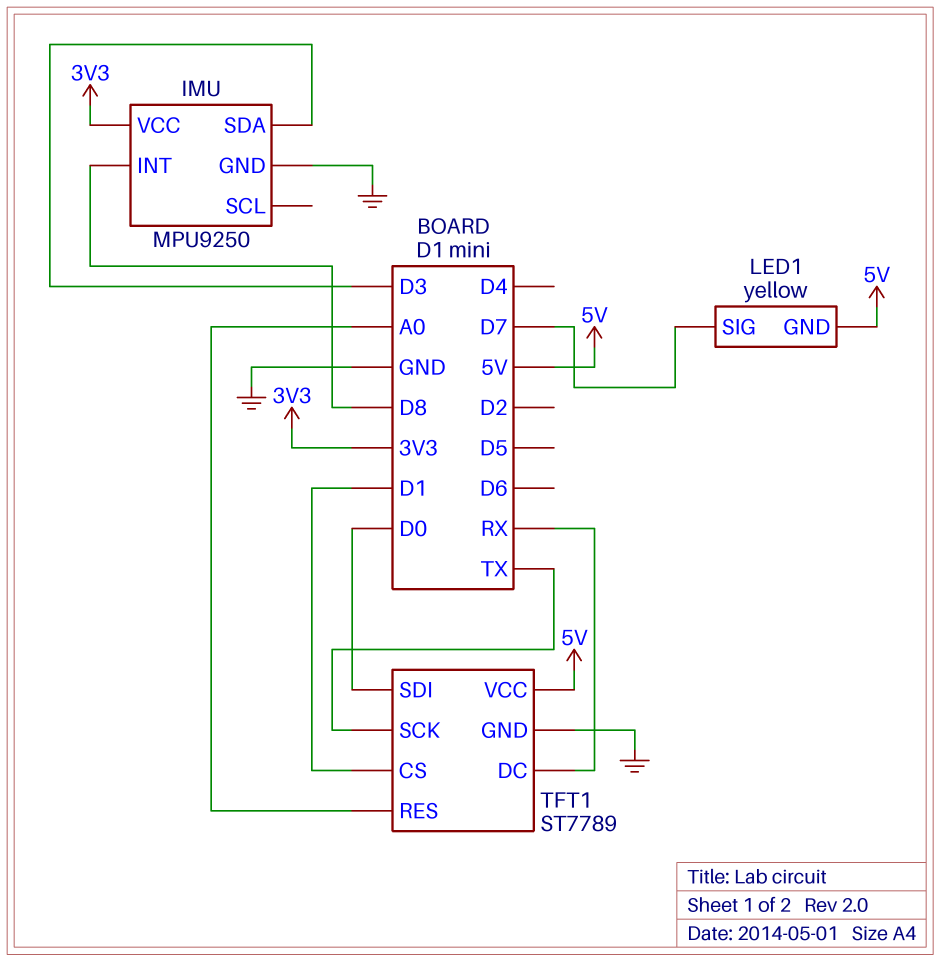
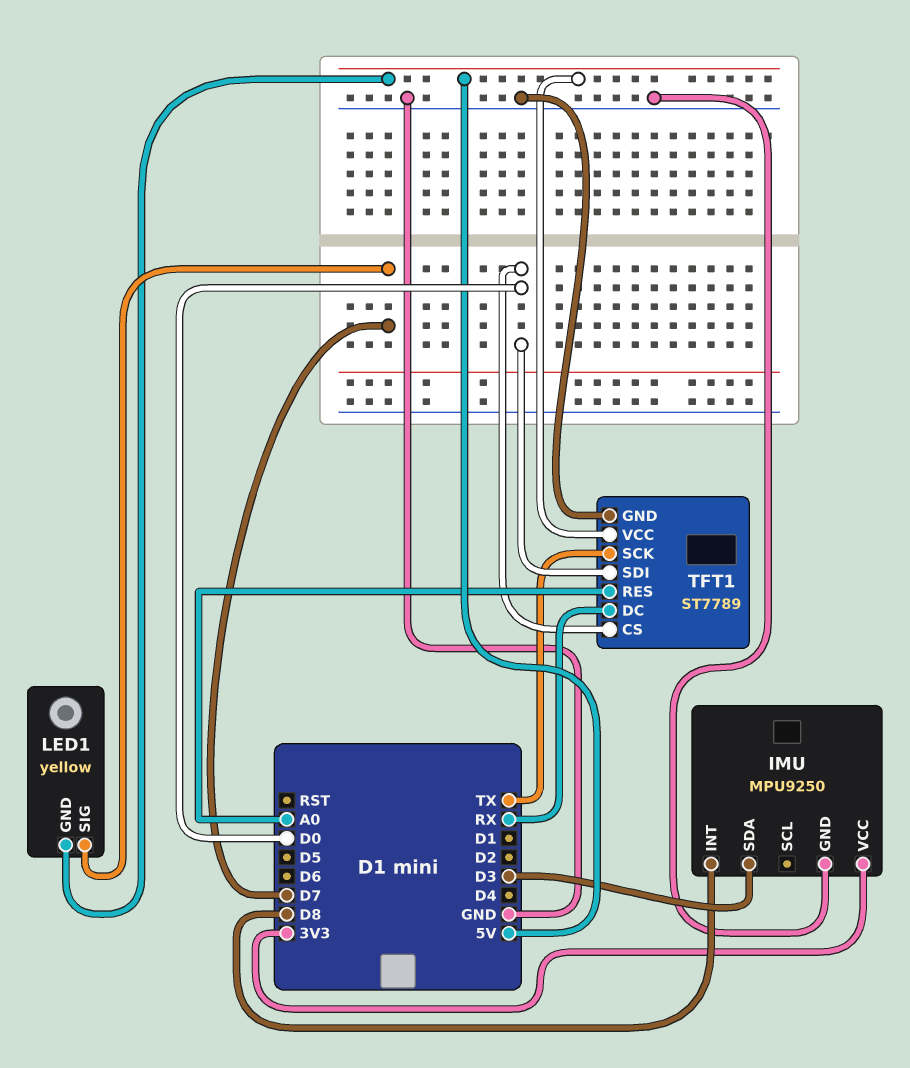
TFT1 pin CS: D1 -> D0

